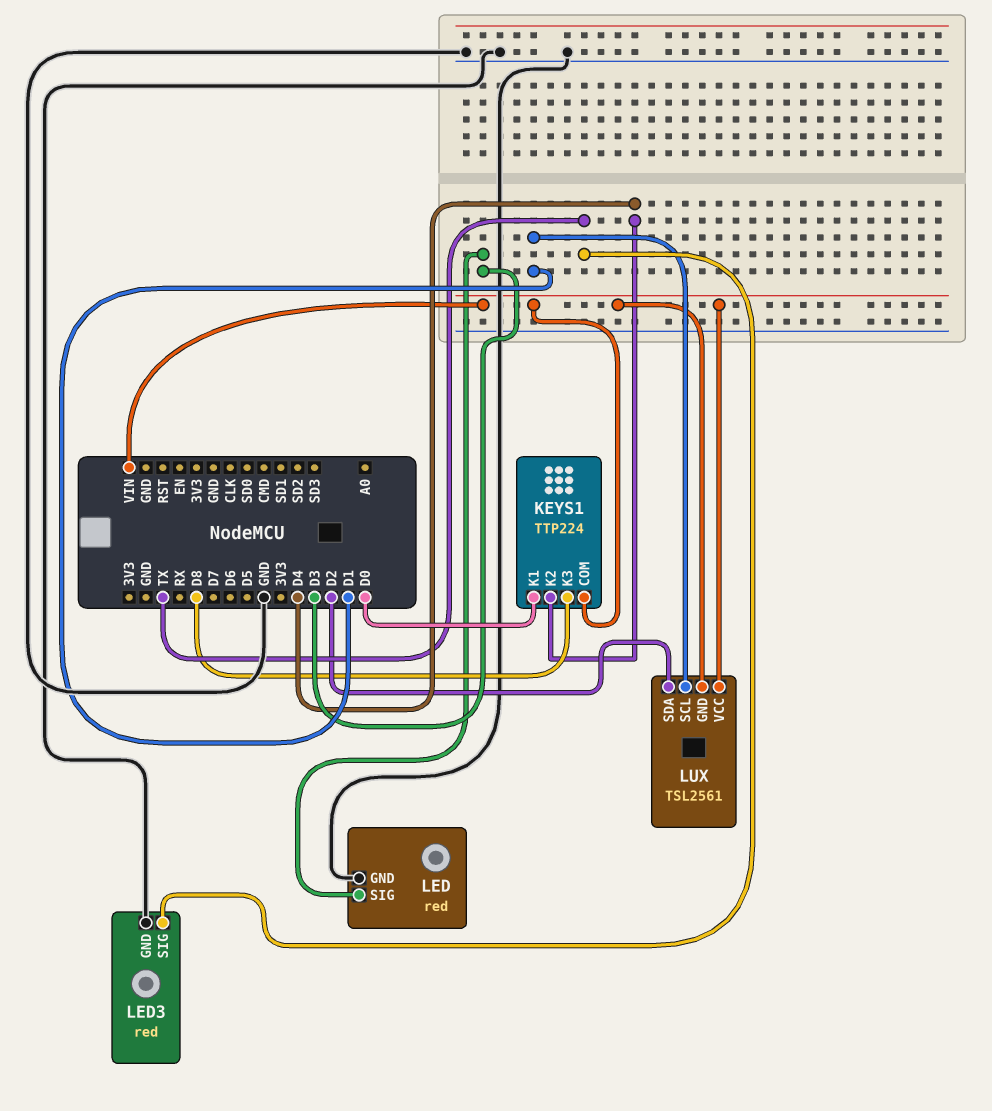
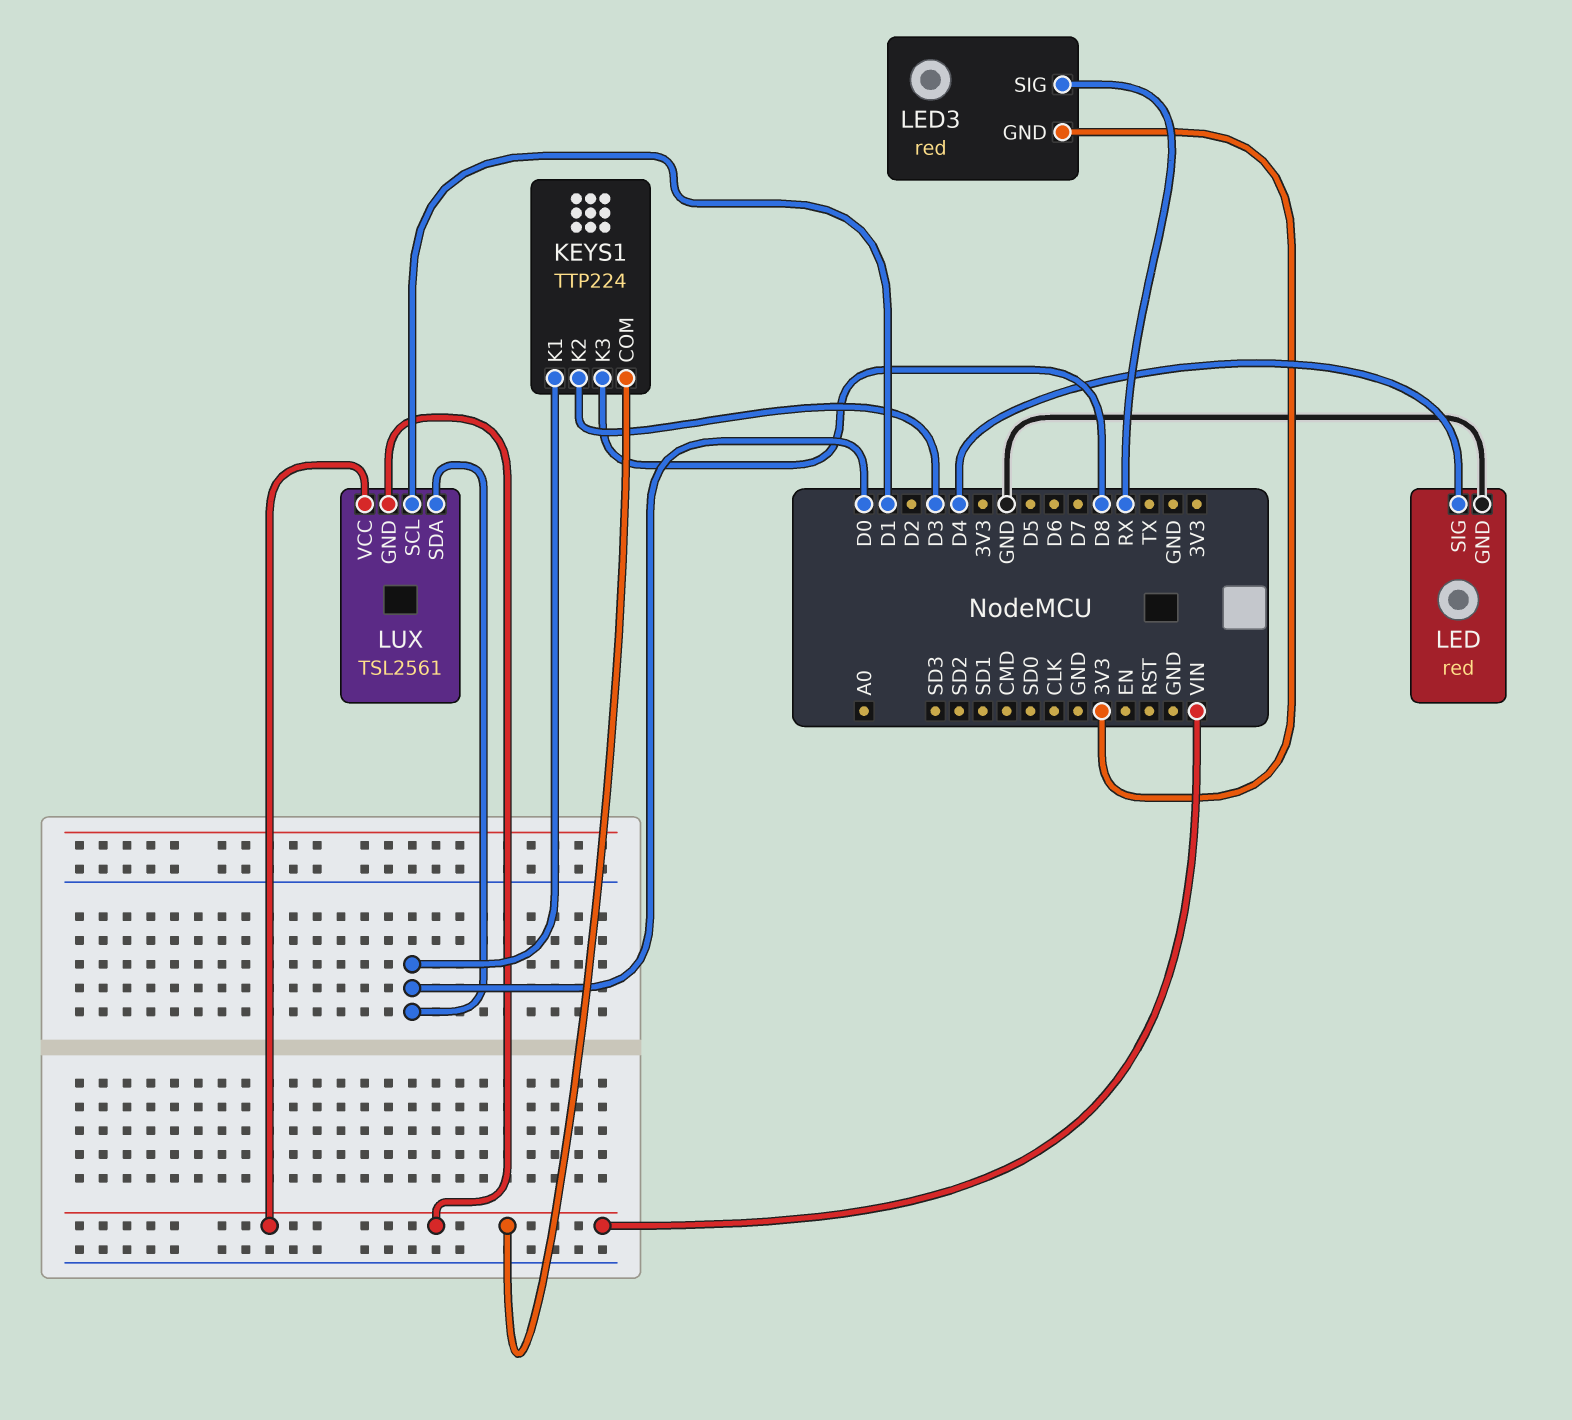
KEYS1 pin K2: D4 -> D3
LED pin SIG: D3 -> D4
LED3 pin GND: GND -> 3V3
LED3 pin SIG: TX -> RX
LUX pin SDA: D2 -> D0

